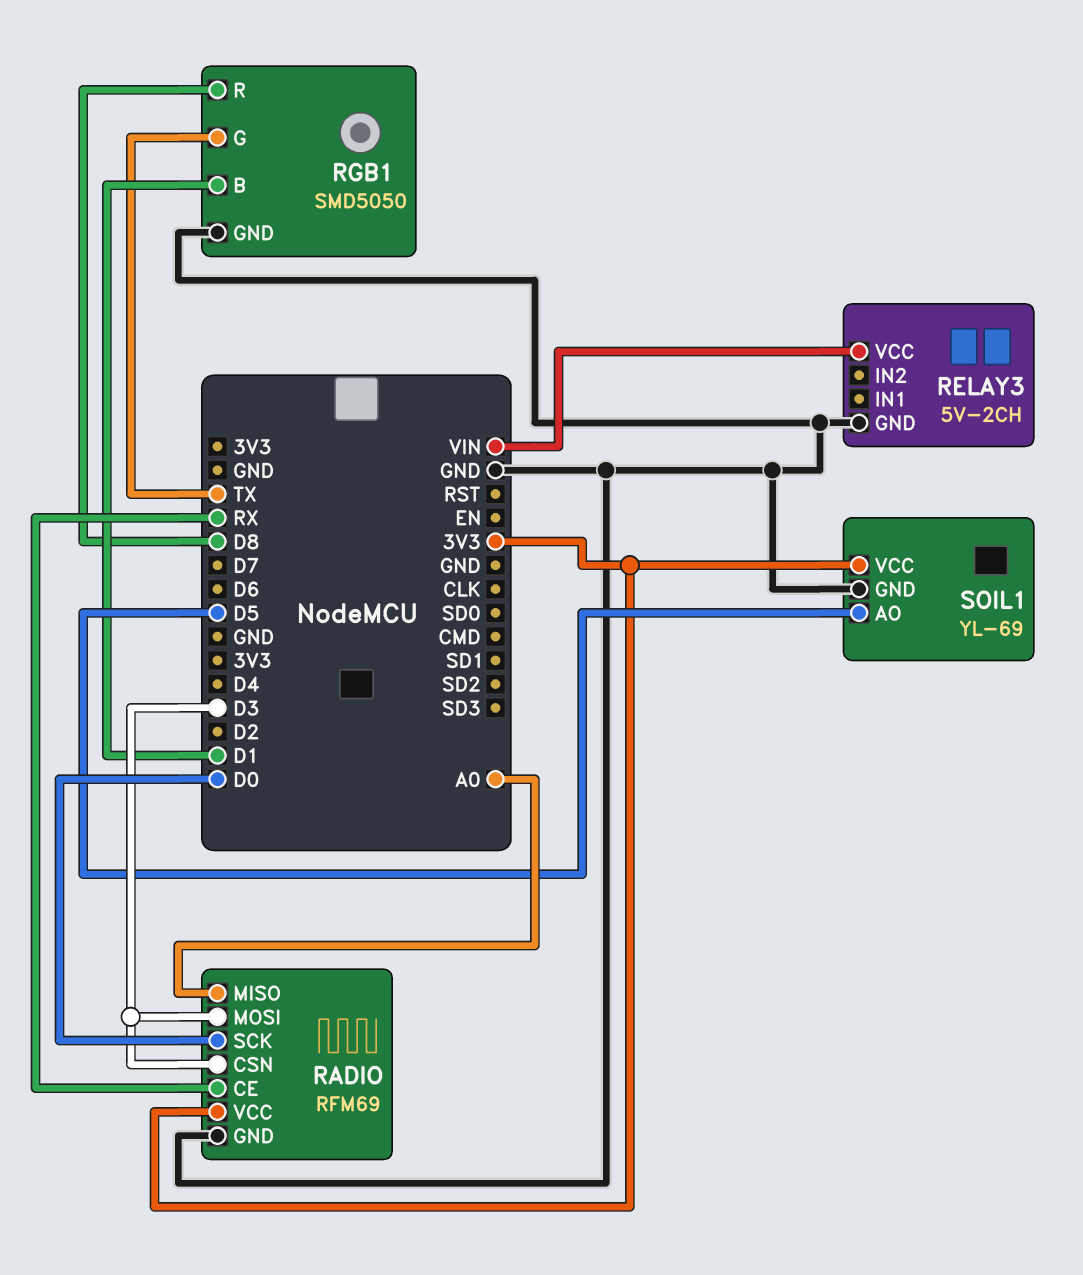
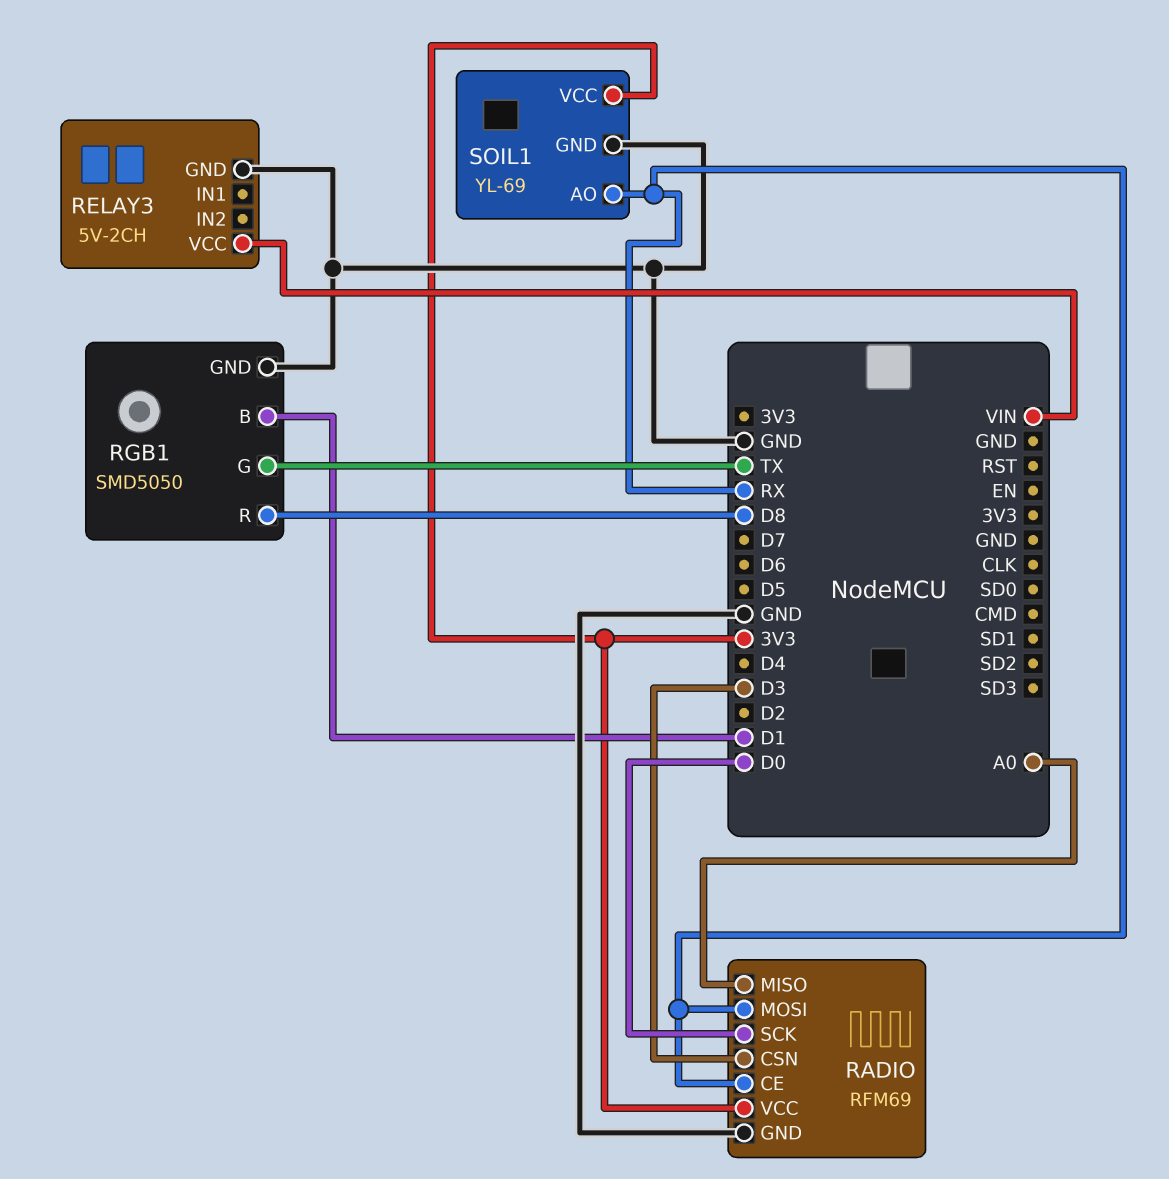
RADIO pin MOSI: D3 -> RX
SOIL1 pin AO: D5 -> RX

